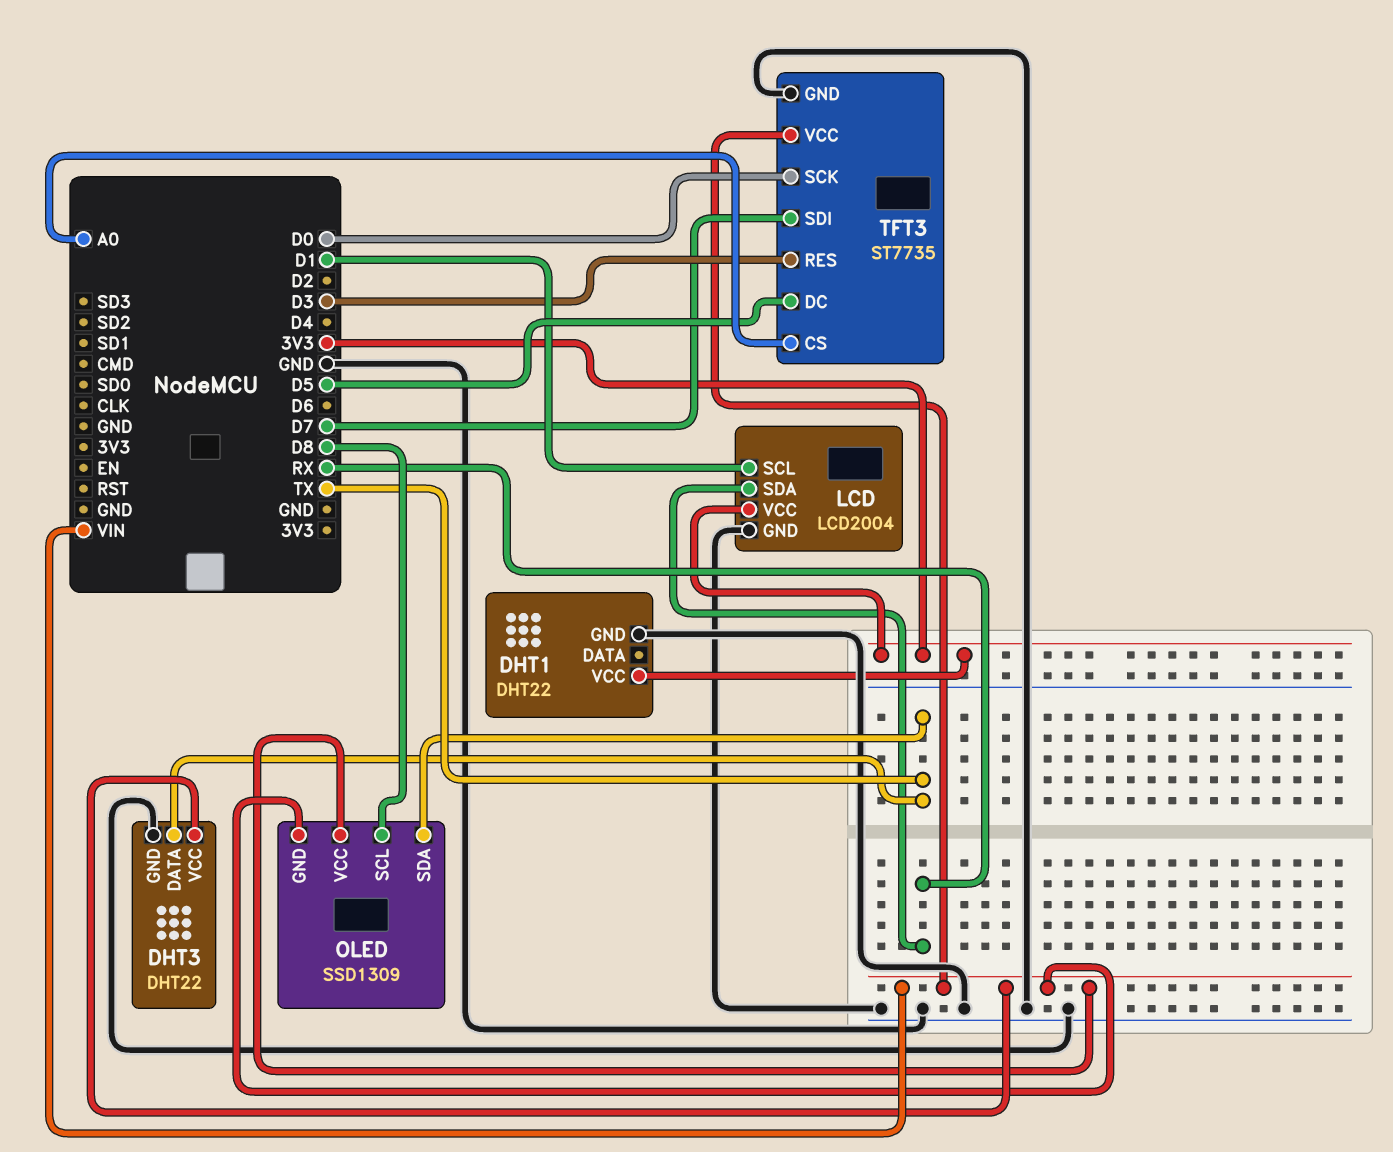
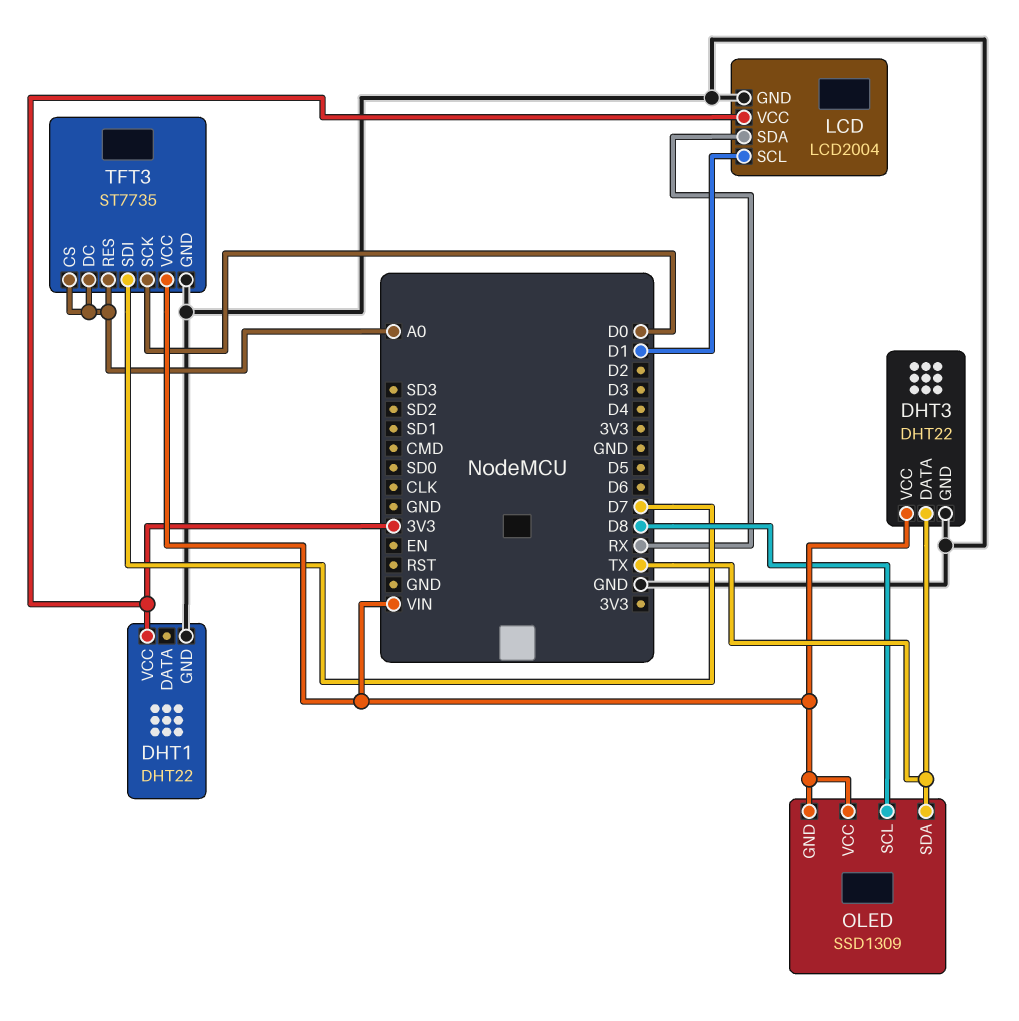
TFT3 pin DC: D5 -> A0
TFT3 pin RES: D3 -> A0

